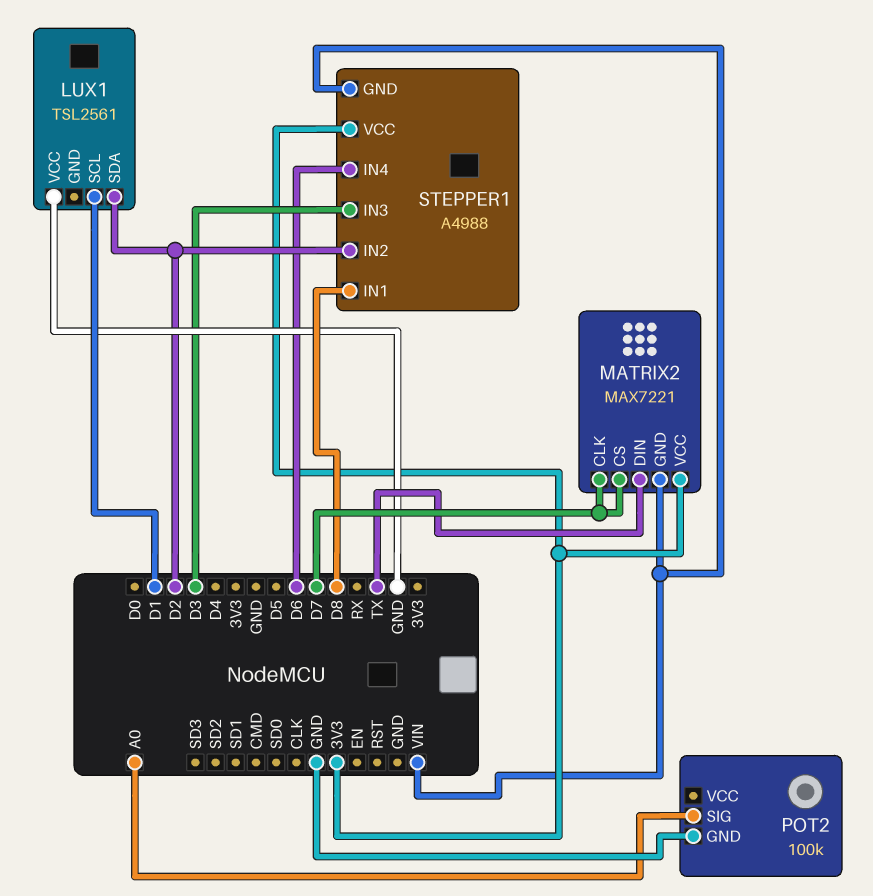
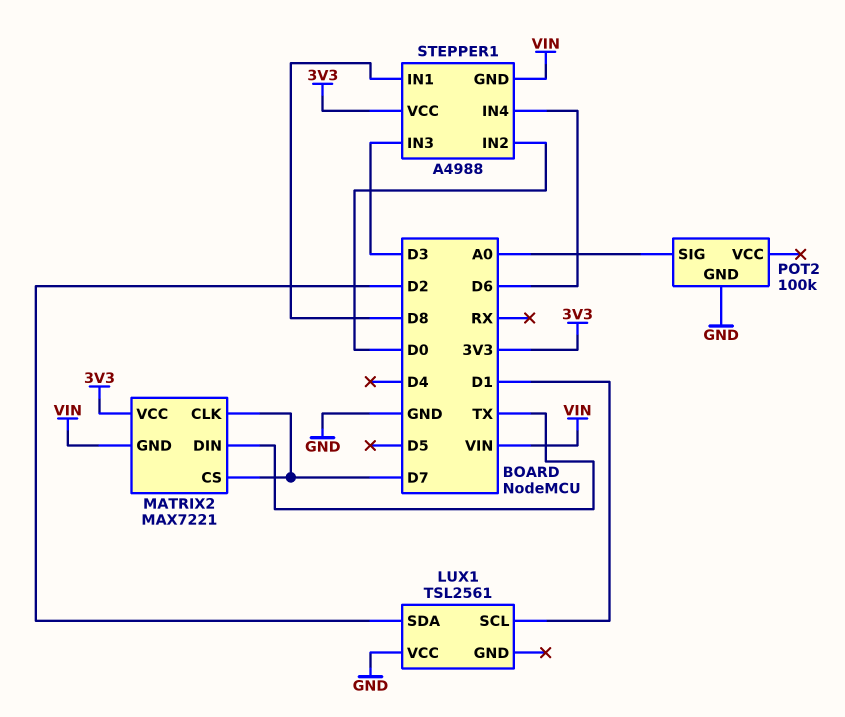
STEPPER1 pin IN2: D2 -> D0

